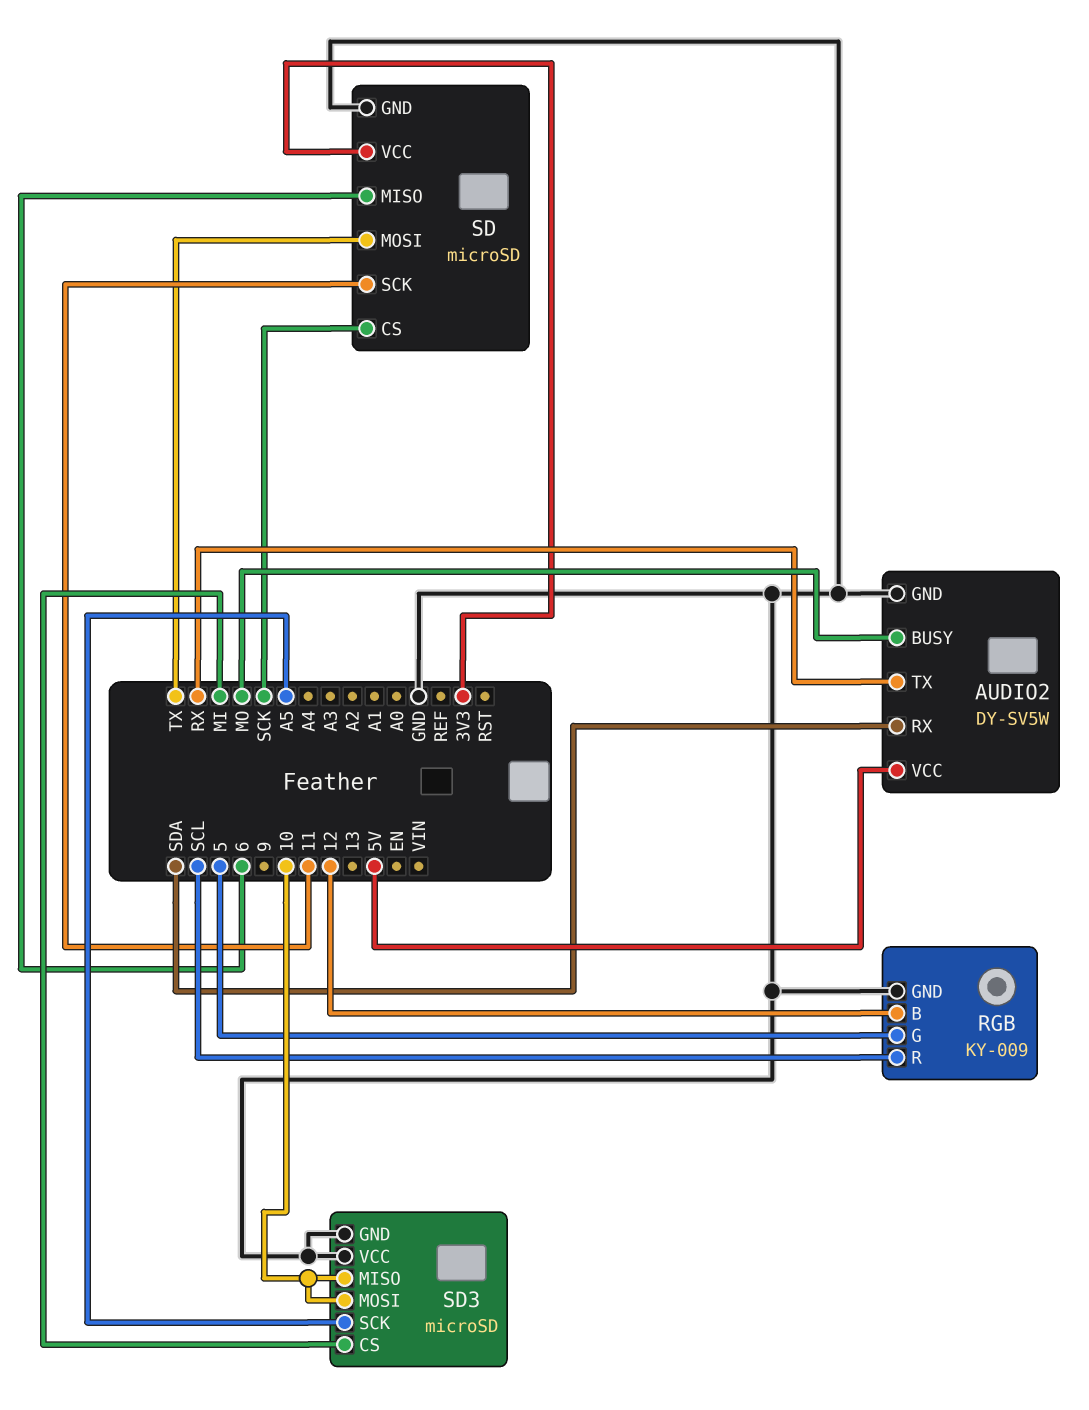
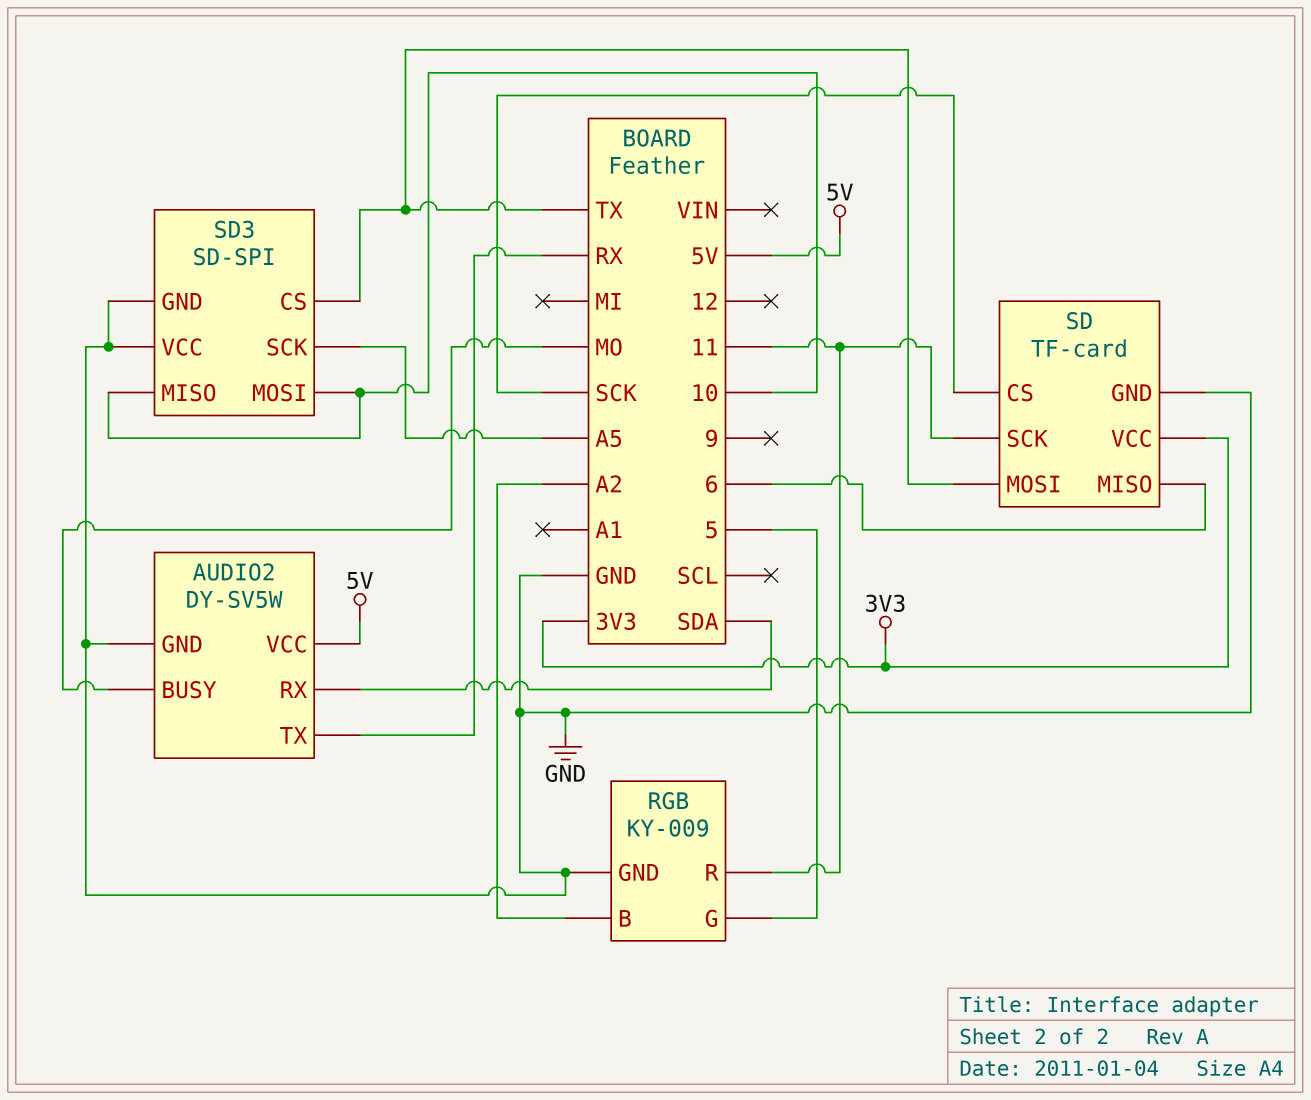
RGB pin B: 12 -> A2
RGB pin R: SCL -> 11
SD: microSD -> TF-card
SD3: microSD -> SD-SPI
SD3 pin CS: MI -> TX

